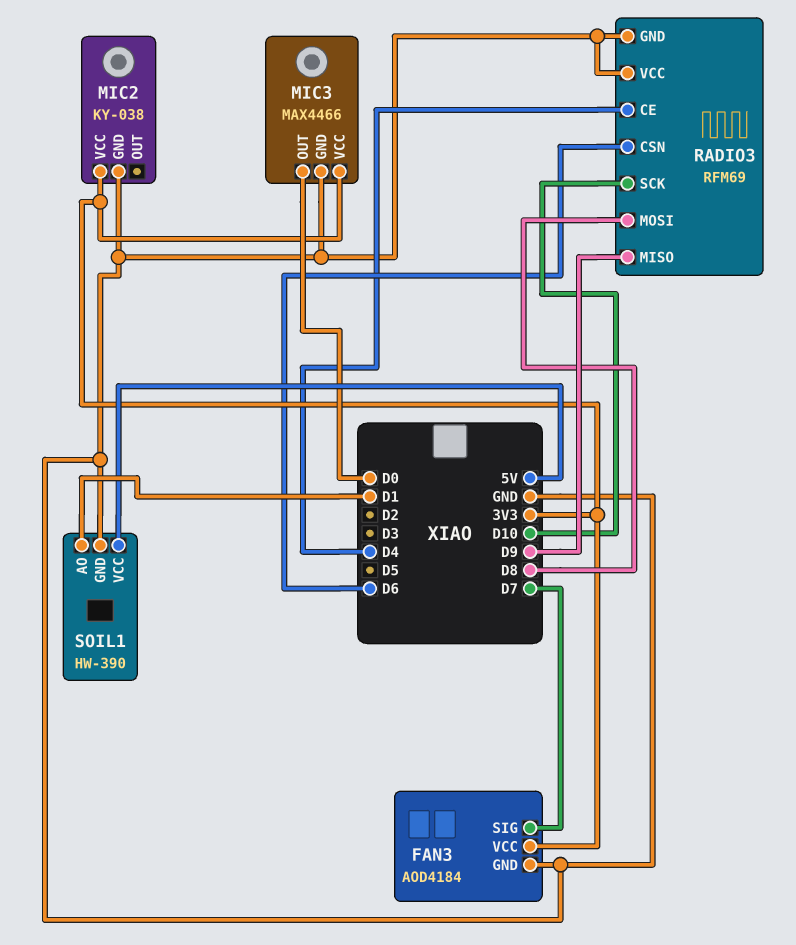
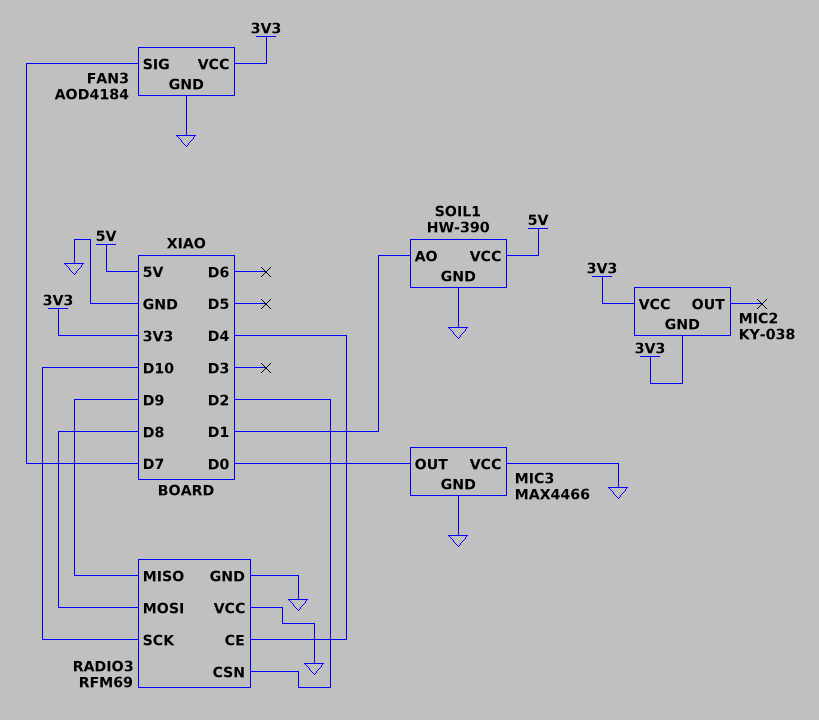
MIC2 pin GND: GND -> 3V3
MIC3 pin VCC: 3V3 -> GND
RADIO3 pin CSN: D6 -> D2

